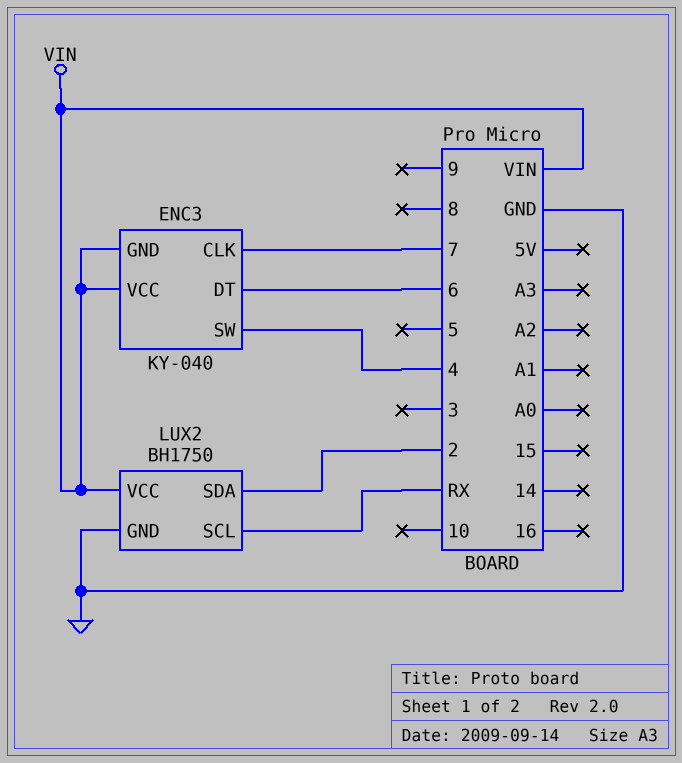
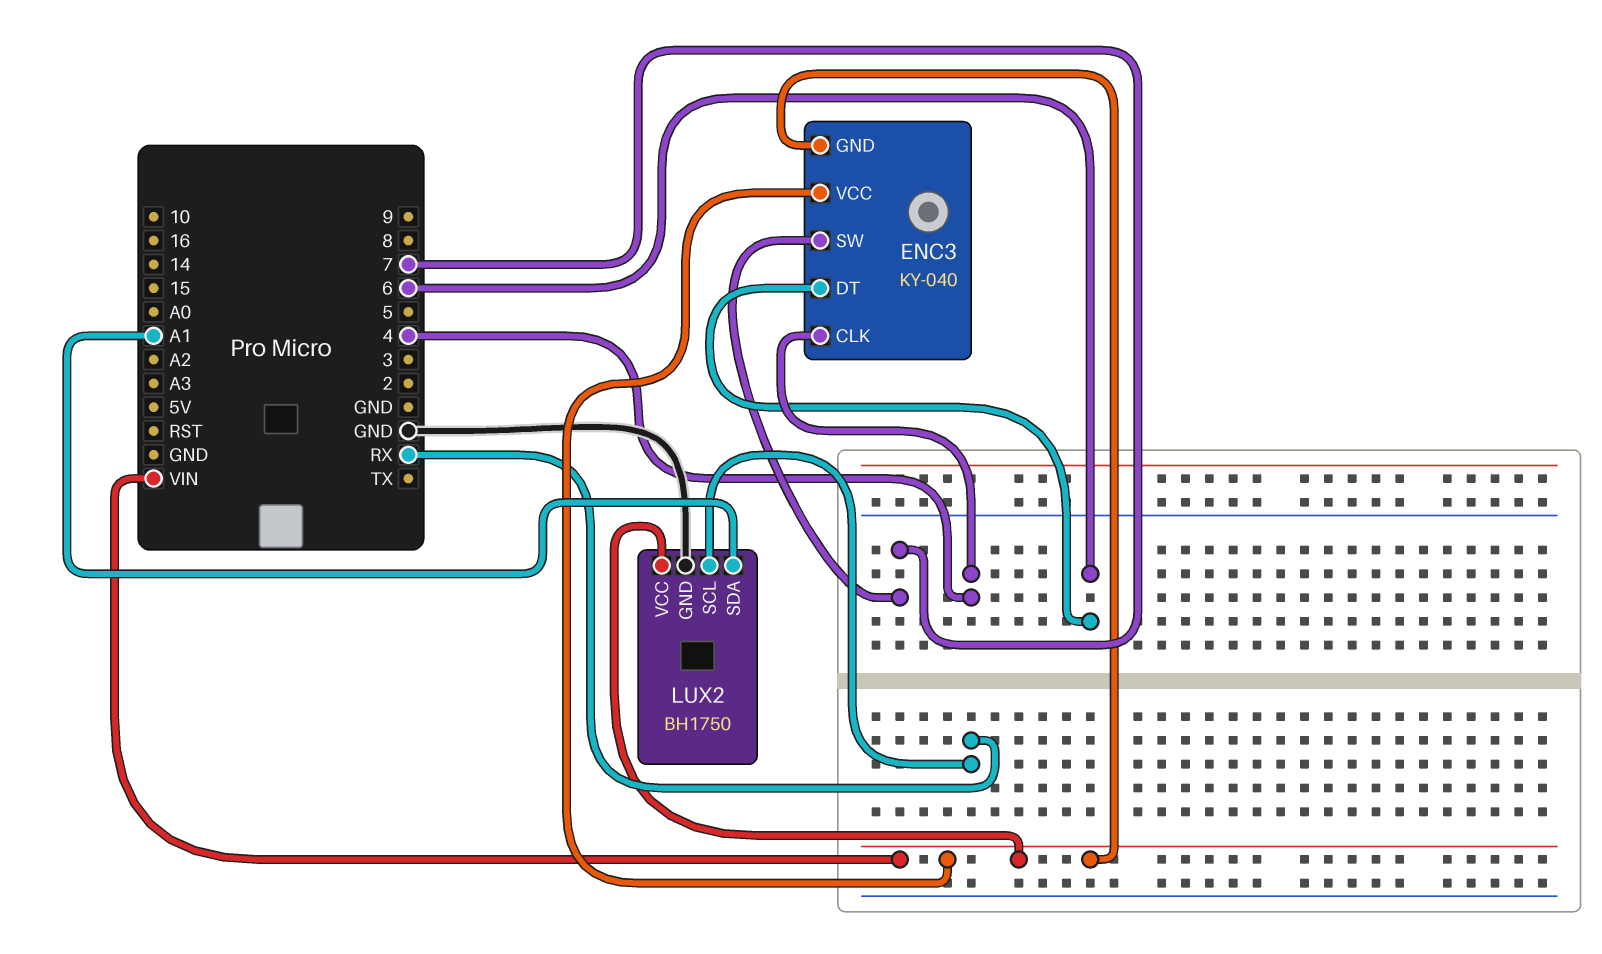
ENC3 pin CLK: 7 -> 4
ENC3 pin SW: 4 -> 7
LUX2 pin SDA: 2 -> A1

